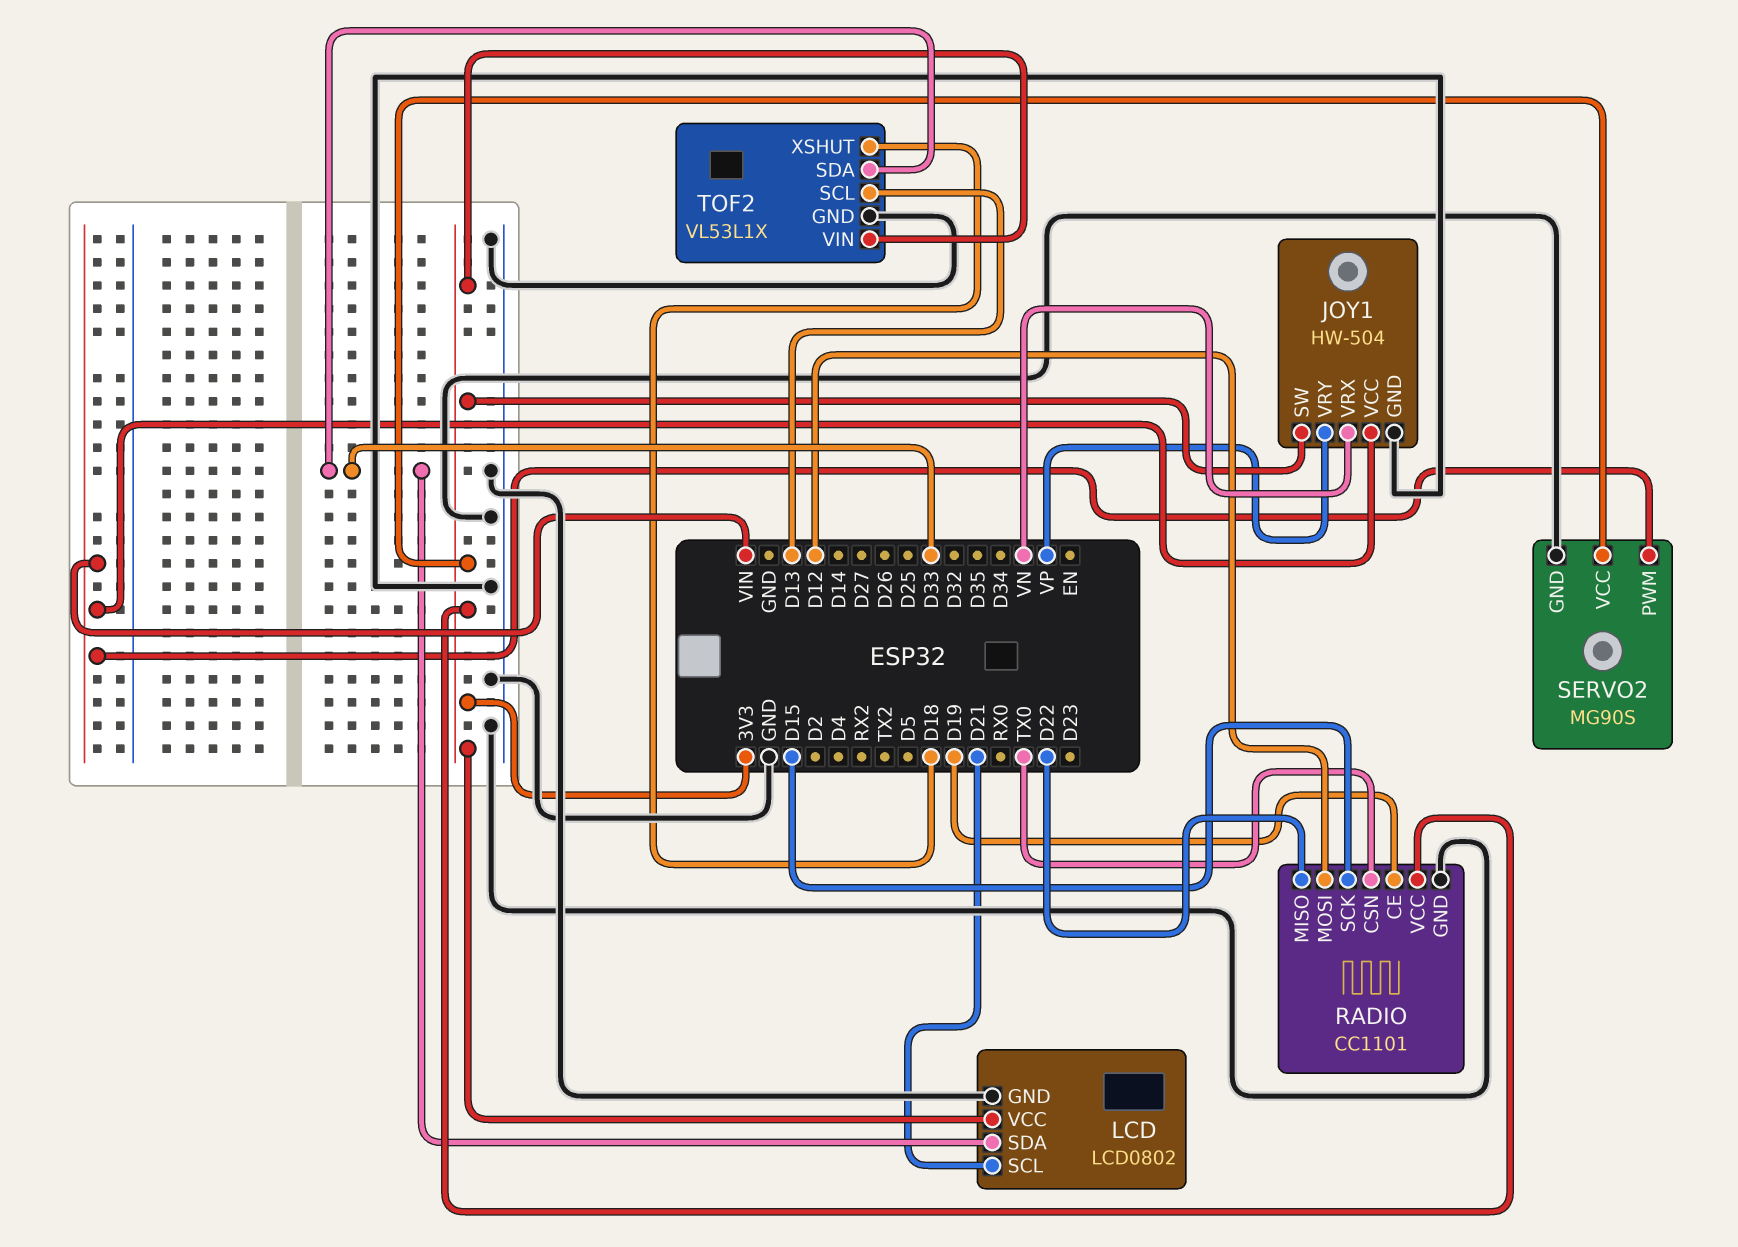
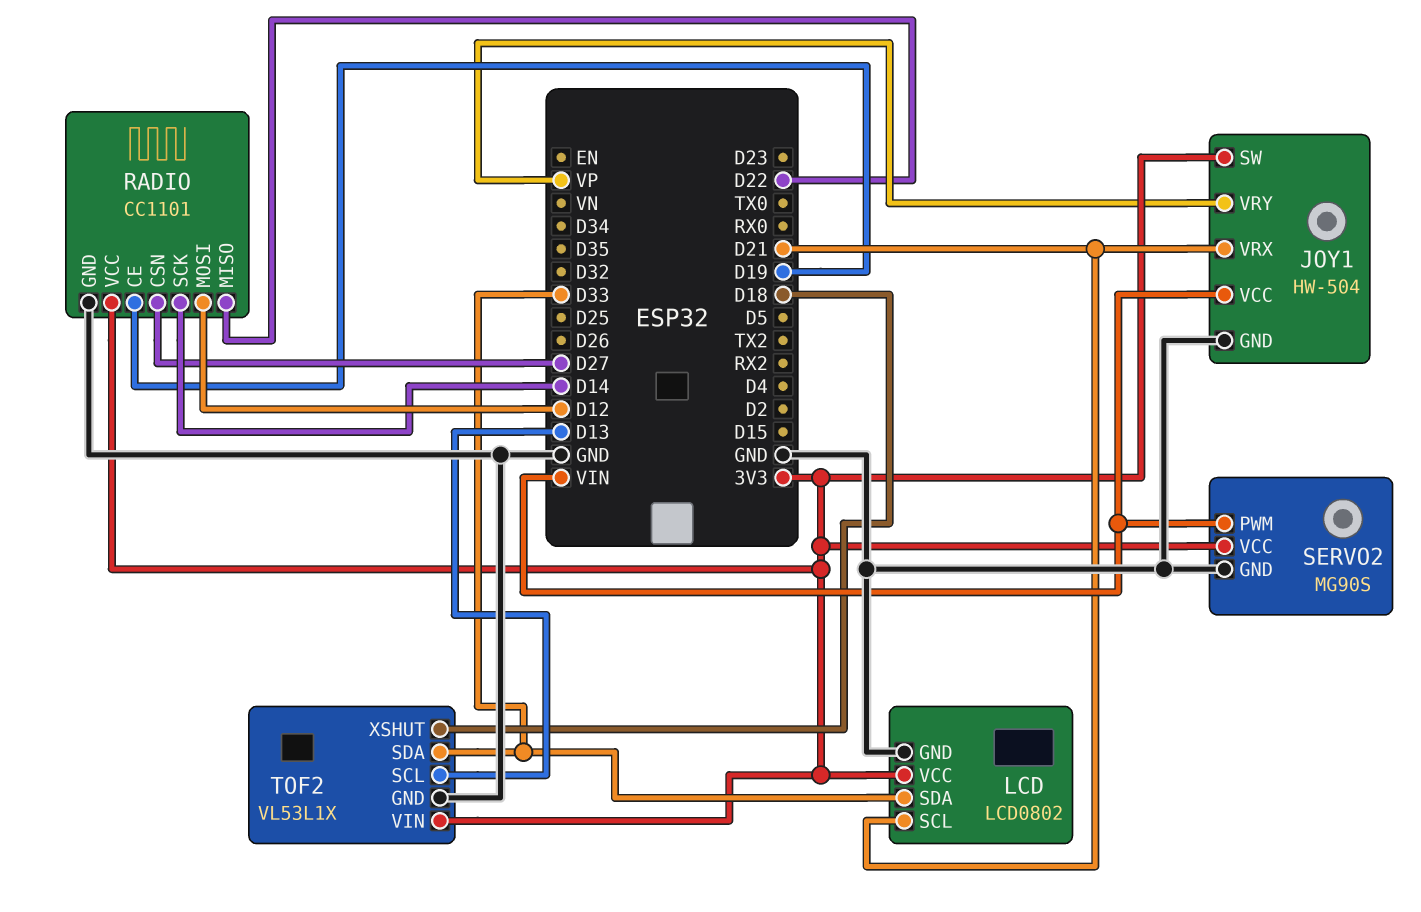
JOY1 pin VRX: VN -> D21
RADIO pin CSN: TX0 -> D27
RADIO pin SCK: D15 -> D14

